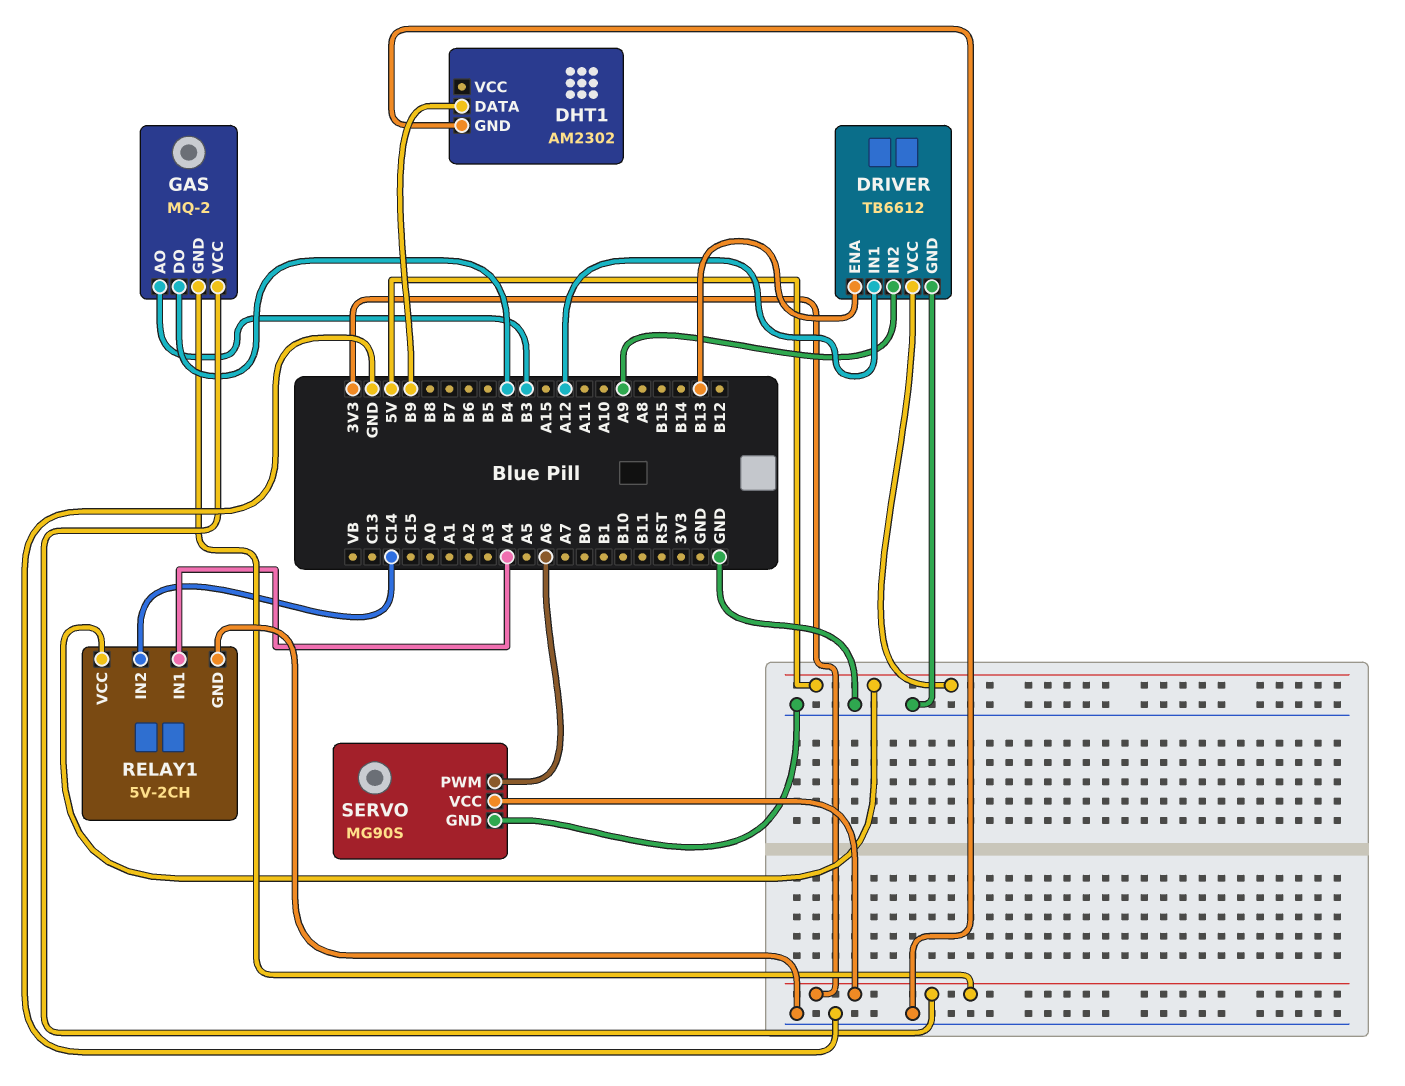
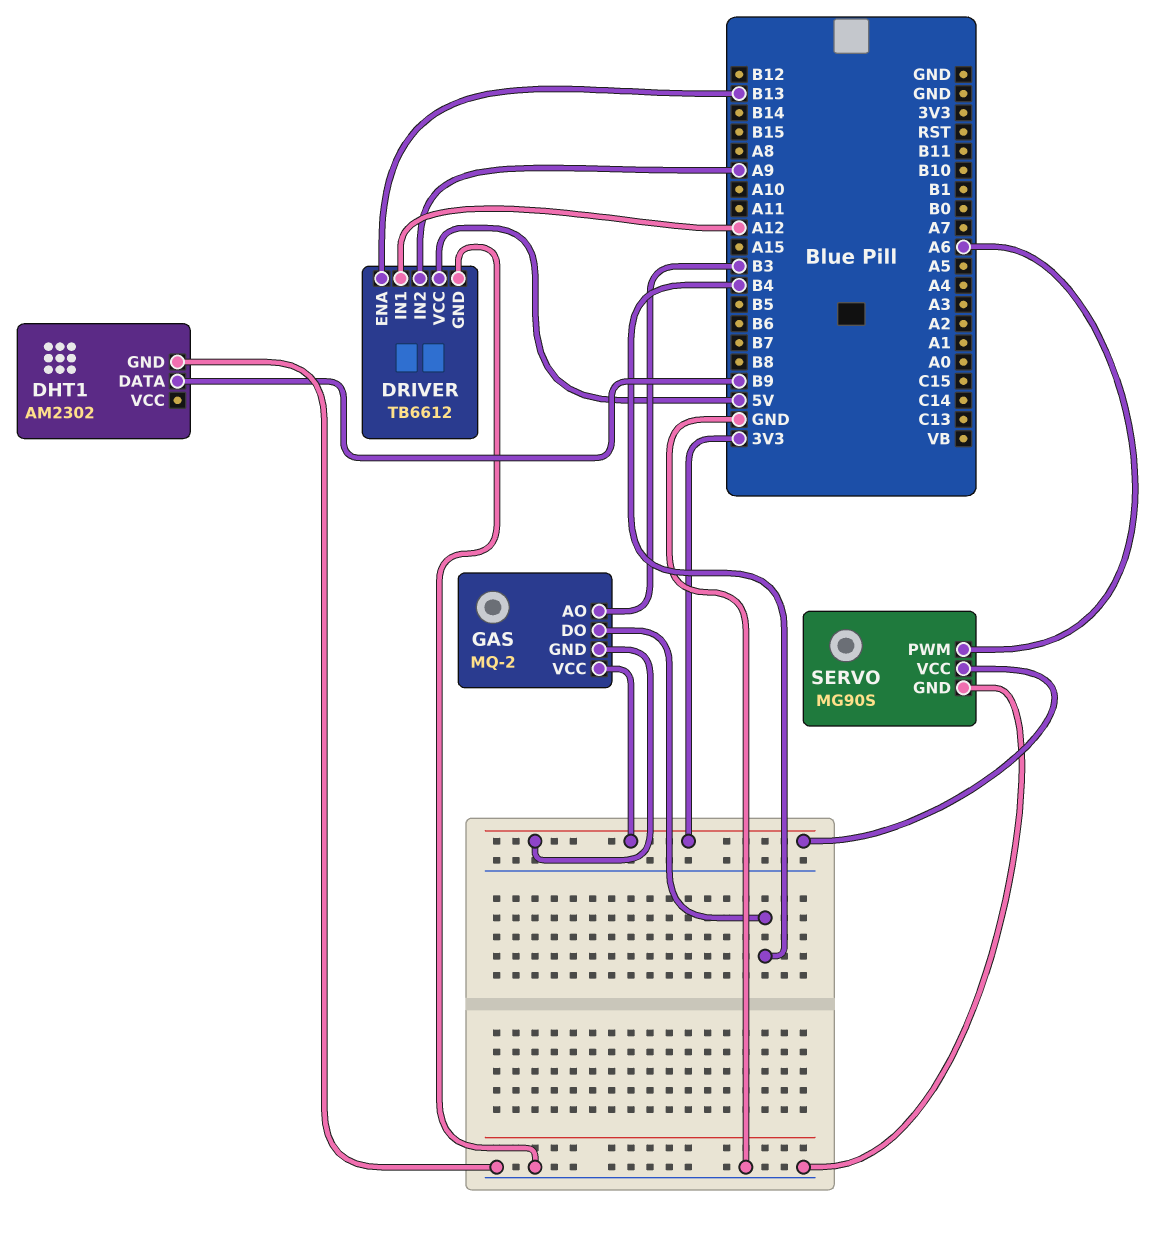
RELAY1: 5V-2CH -> none
RELAY1 pin GND: GND -> none
RELAY1 pin IN1: A4 -> none
RELAY1 pin IN2: C14 -> none
RELAY1 pin VCC: 5V -> none

